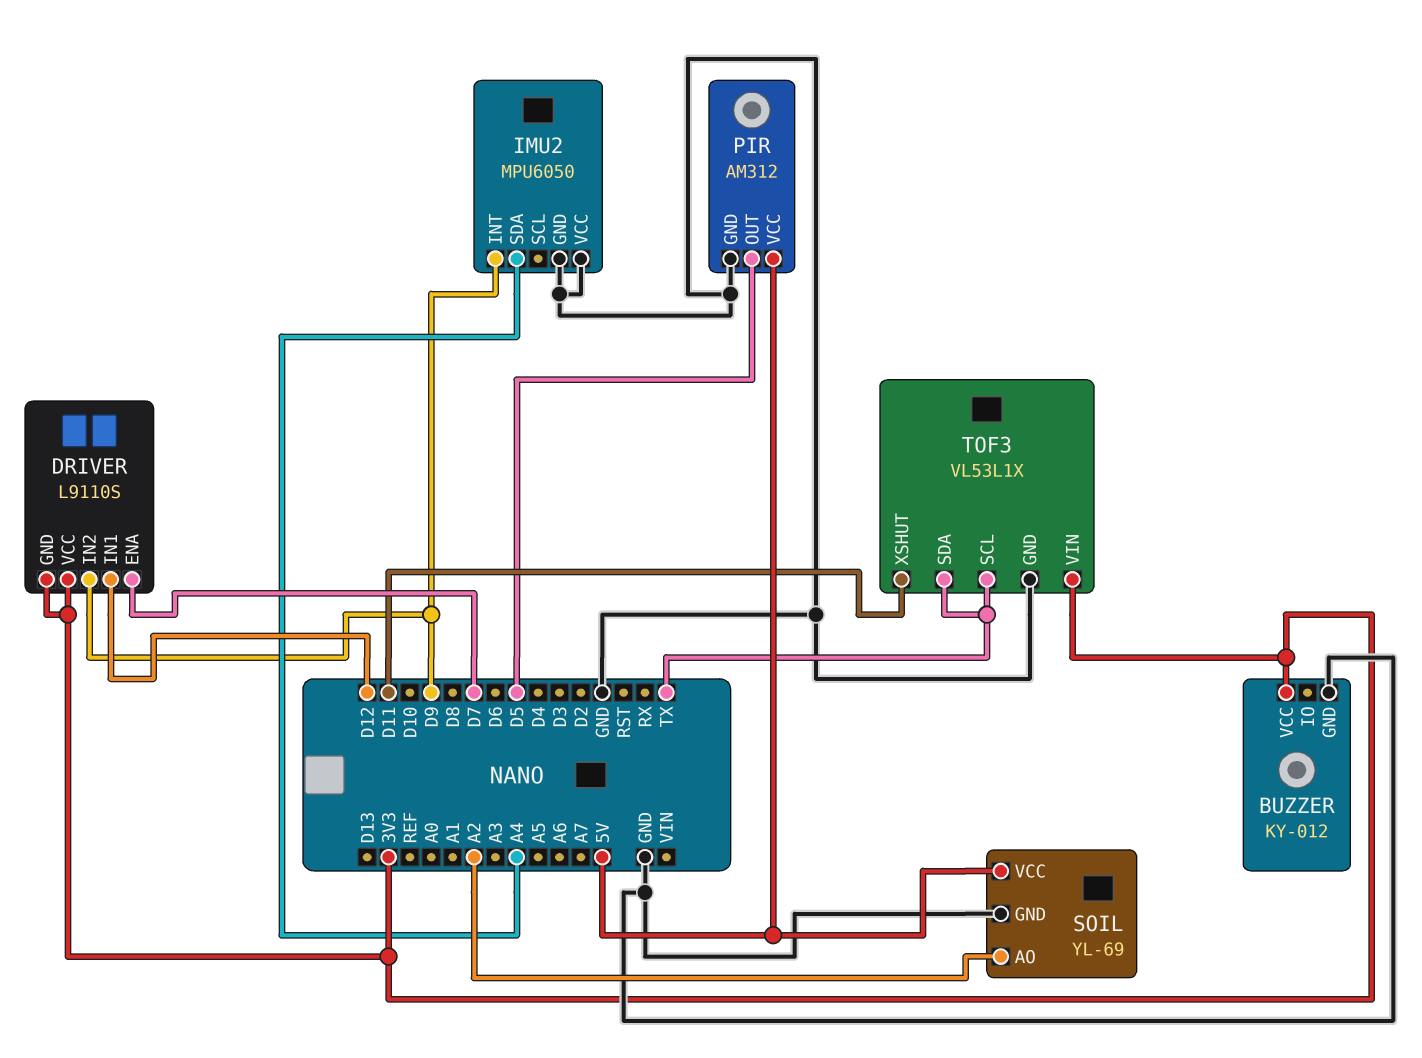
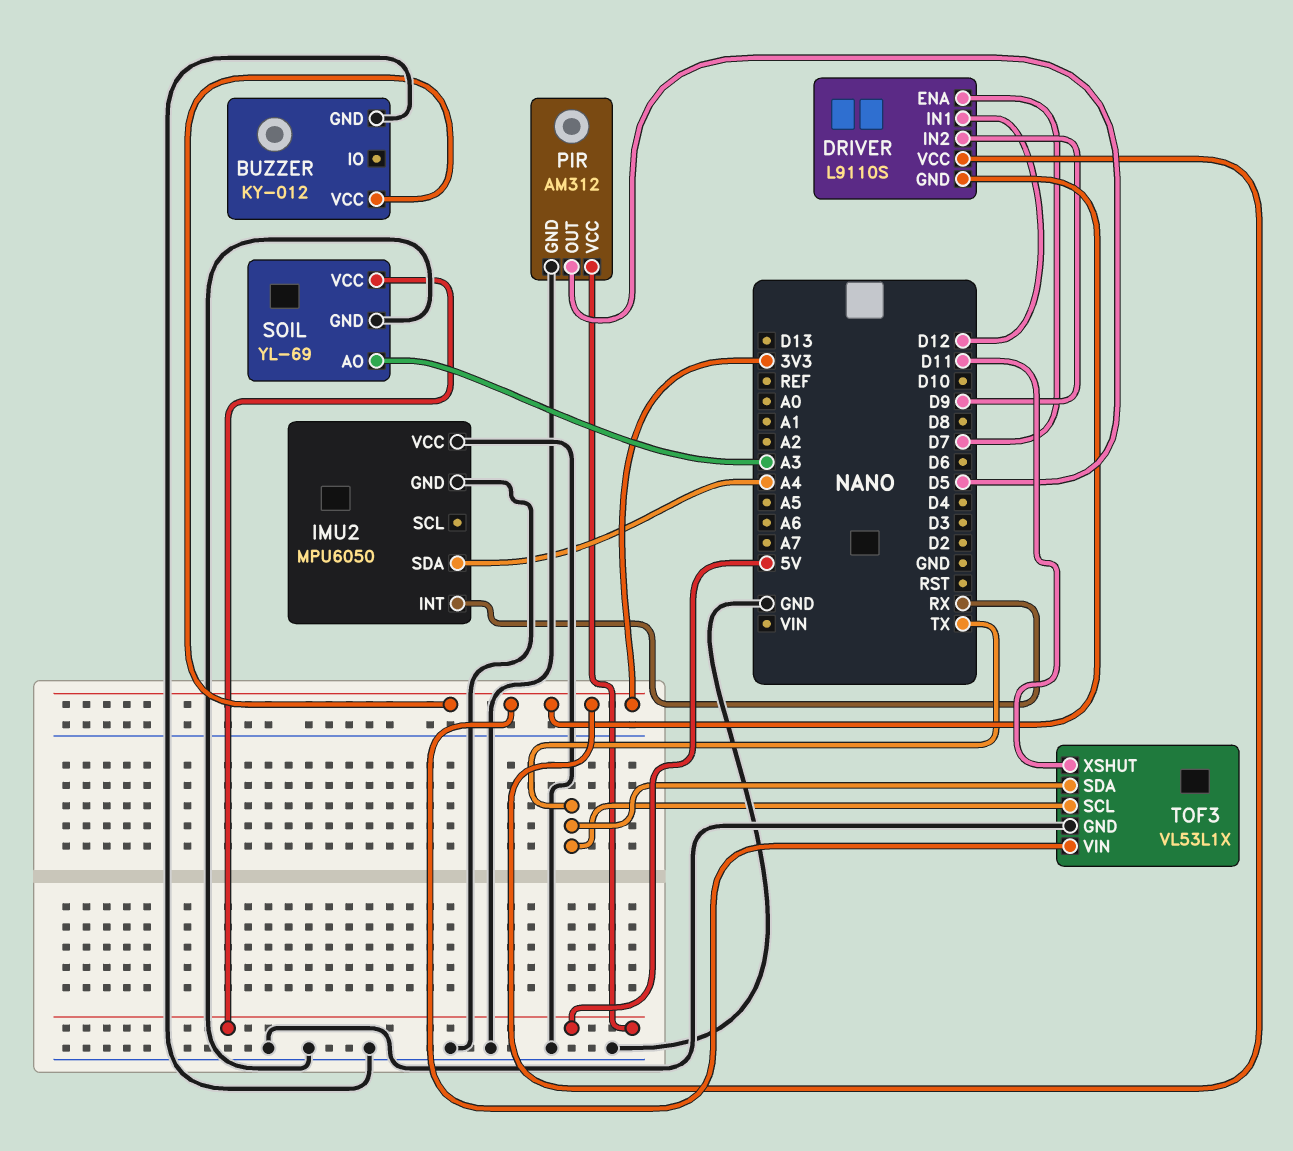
IMU2 pin INT: D9 -> RX
SOIL pin AO: A2 -> A3

